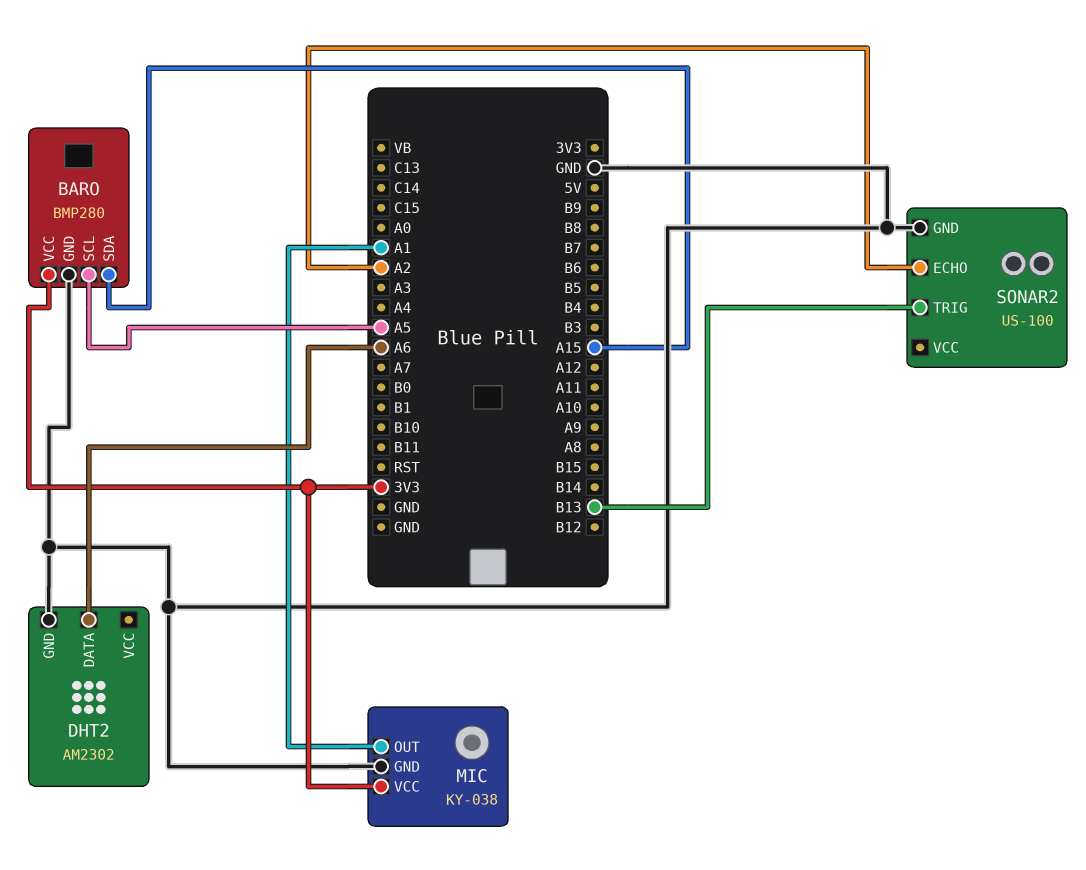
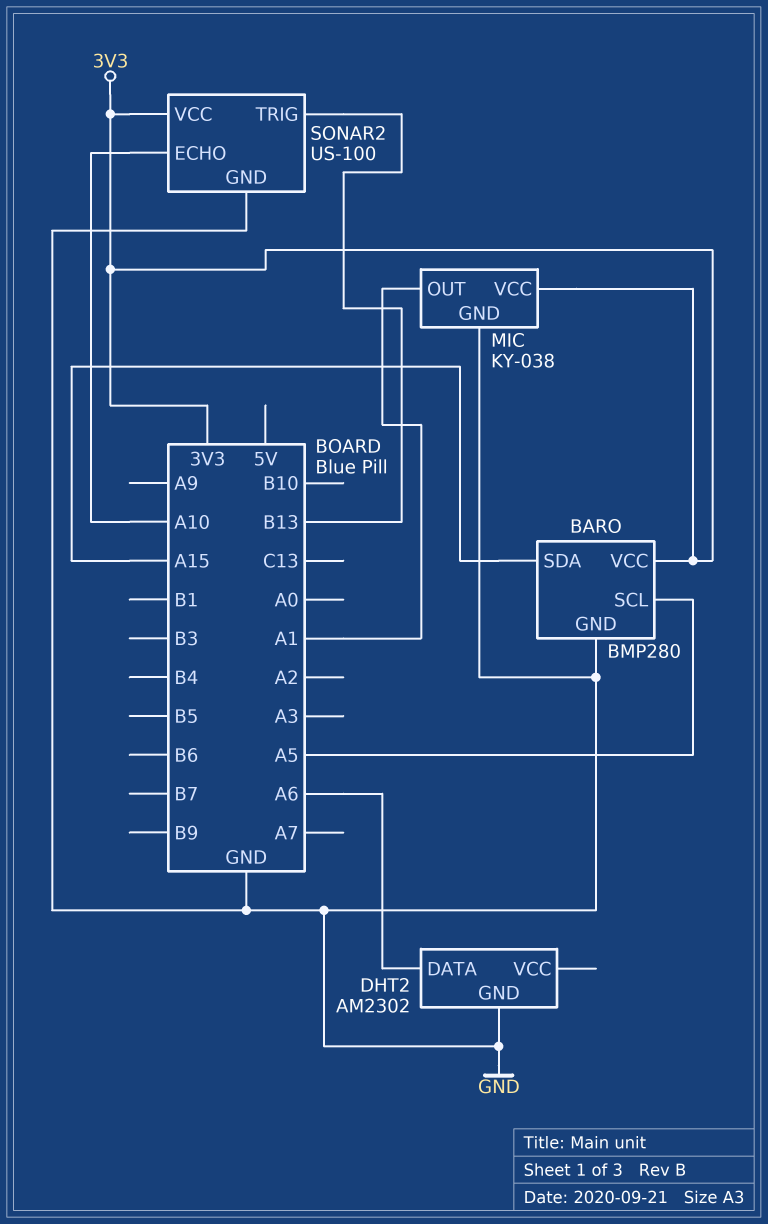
SONAR2 pin ECHO: A2 -> A10
SONAR2 pin VCC: none -> 3V3

